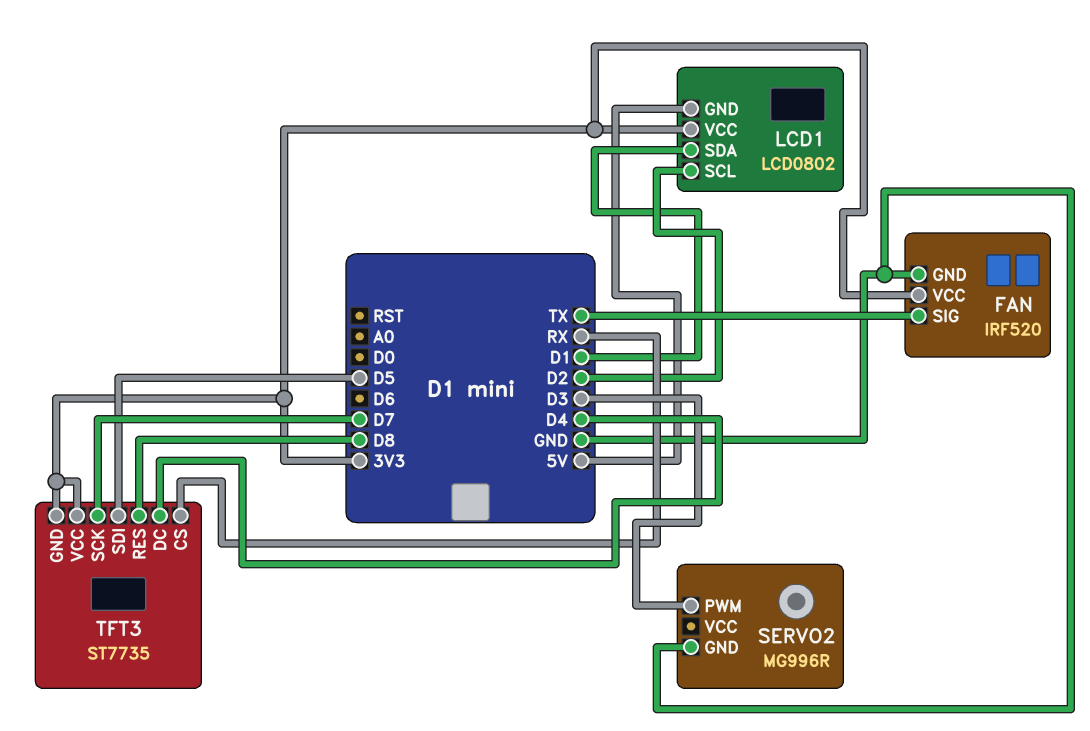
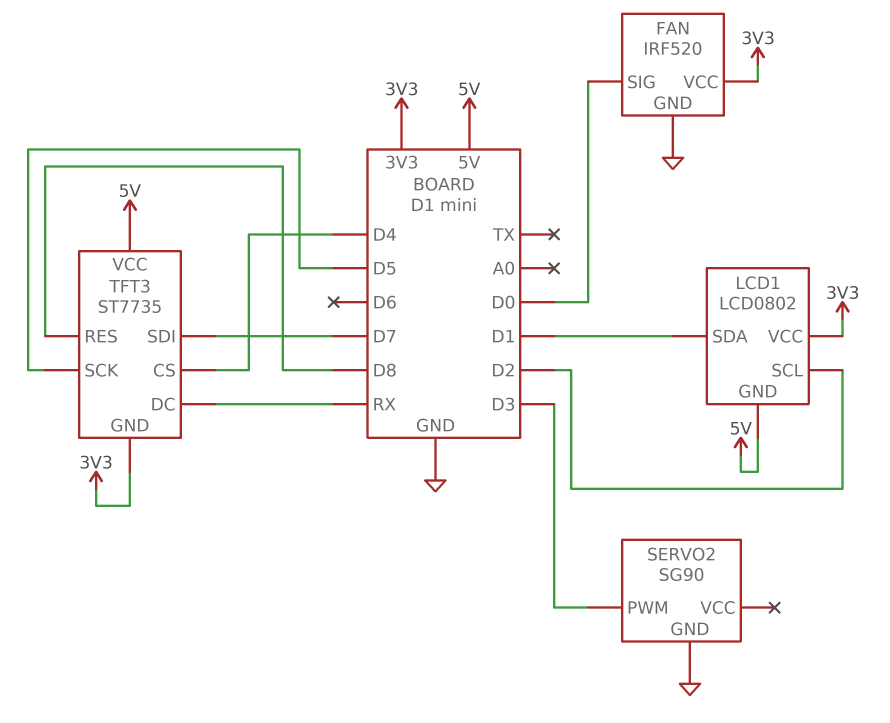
FAN pin SIG: TX -> D0
SERVO2: MG996R -> SG90
TFT3 pin CS: RX -> D4
TFT3 pin DC: D4 -> RX
TFT3 pin SCK: D7 -> D5
TFT3 pin SDI: D5 -> D7
TFT3 pin VCC: 3V3 -> 5V

